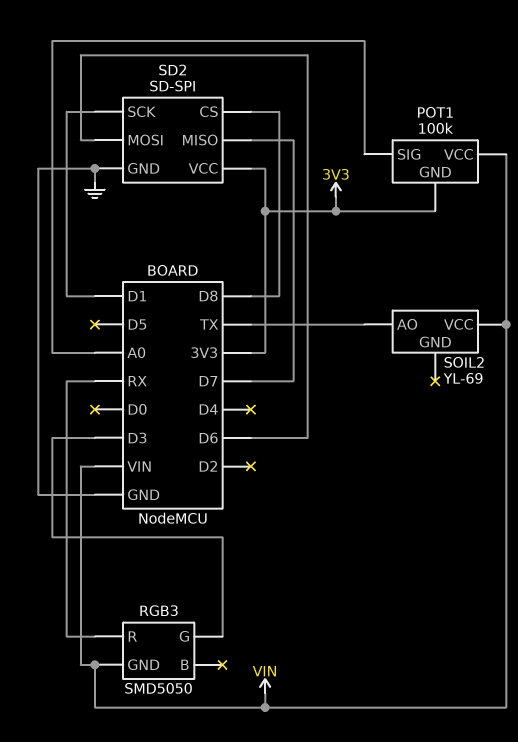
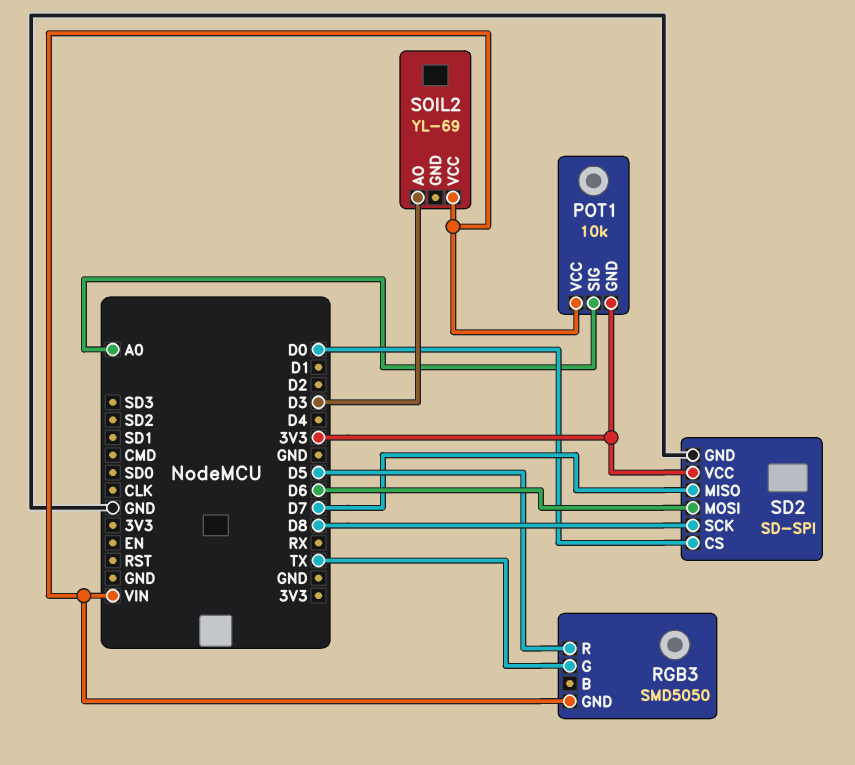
POT1: 100k -> 10k
RGB3 pin G: D3 -> TX
RGB3 pin R: RX -> D5
SD2 pin CS: D8 -> D0
SD2 pin SCK: D1 -> D8
SOIL2 pin AO: TX -> D3

